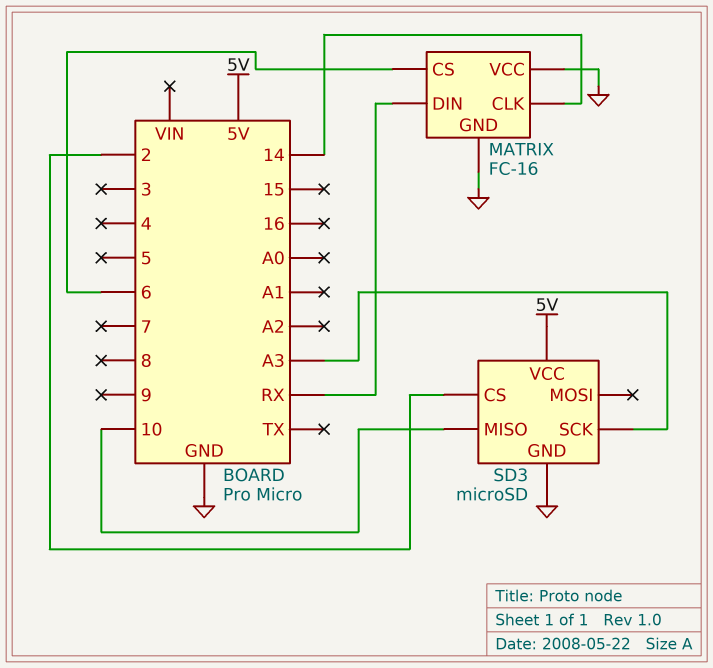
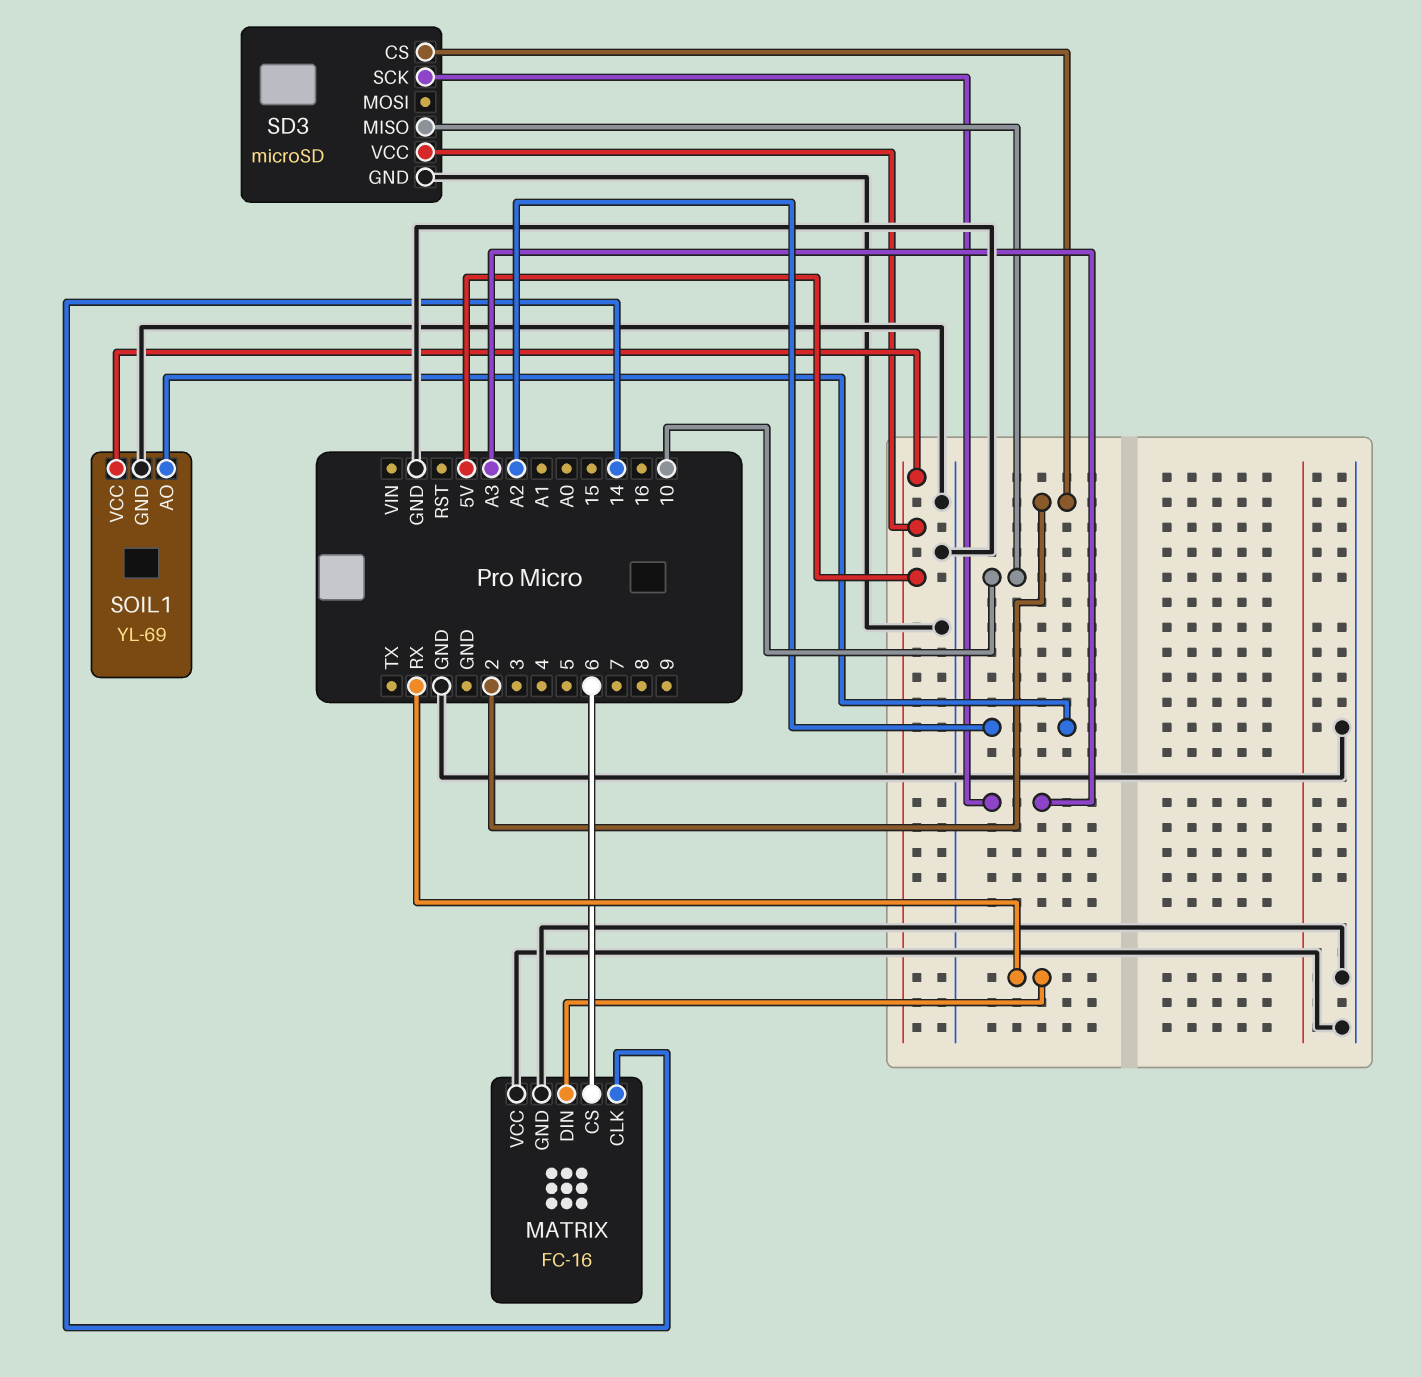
SOIL1: none -> YL-69
SOIL1 pin AO: none -> A2
SOIL1 pin GND: none -> GND
SOIL1 pin VCC: none -> 5V

